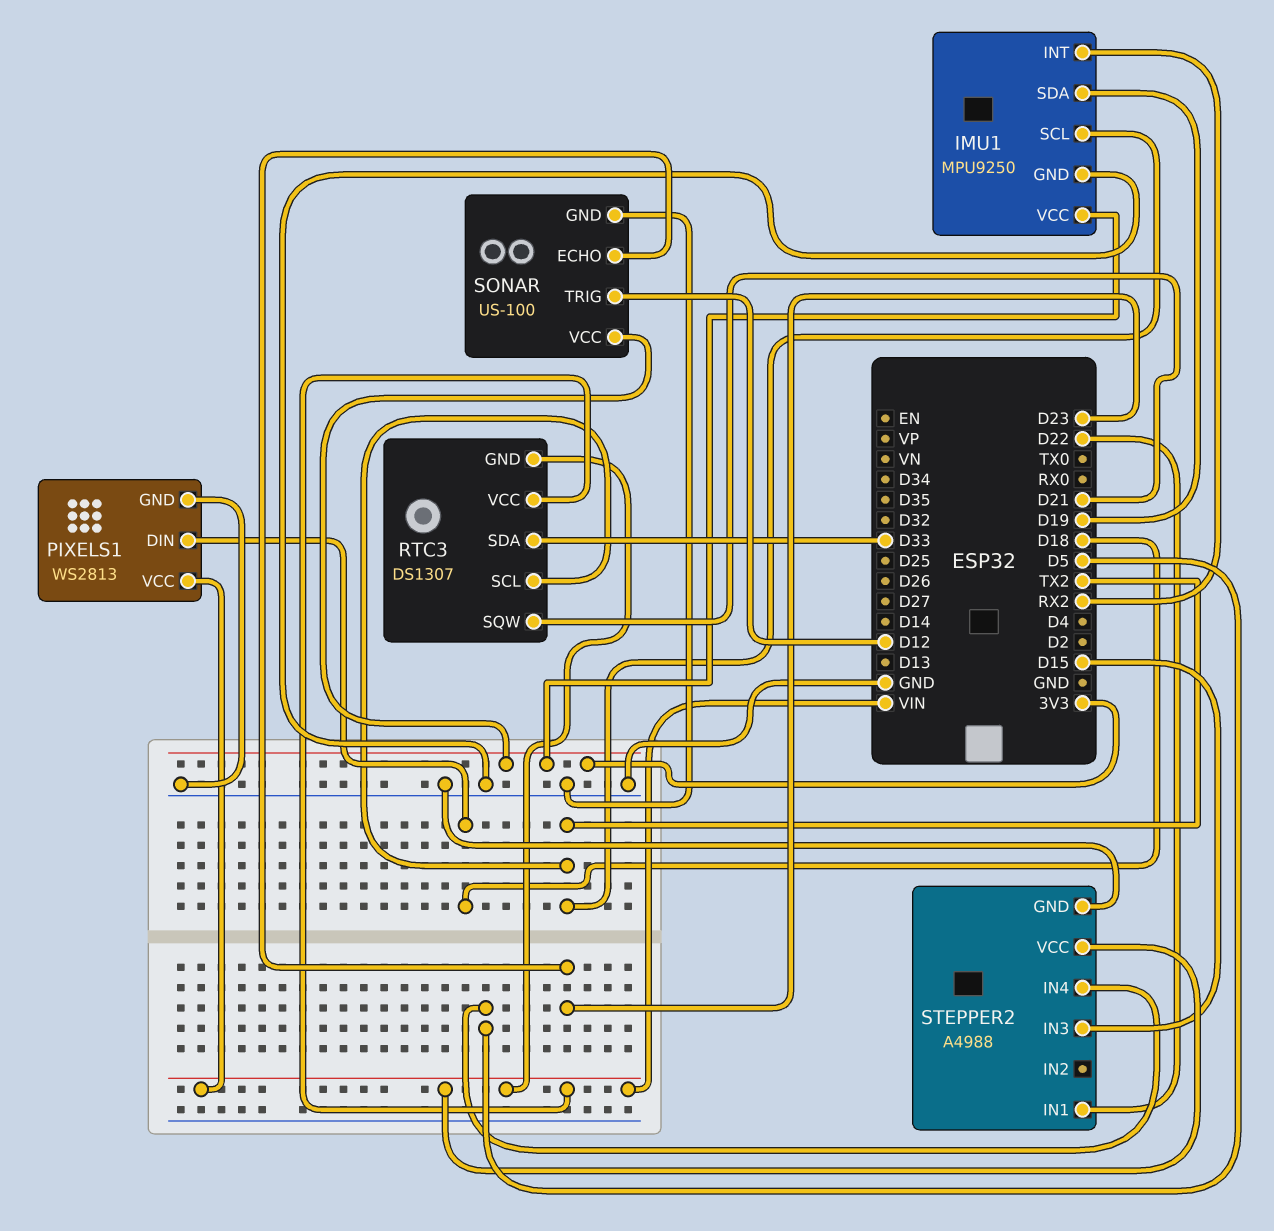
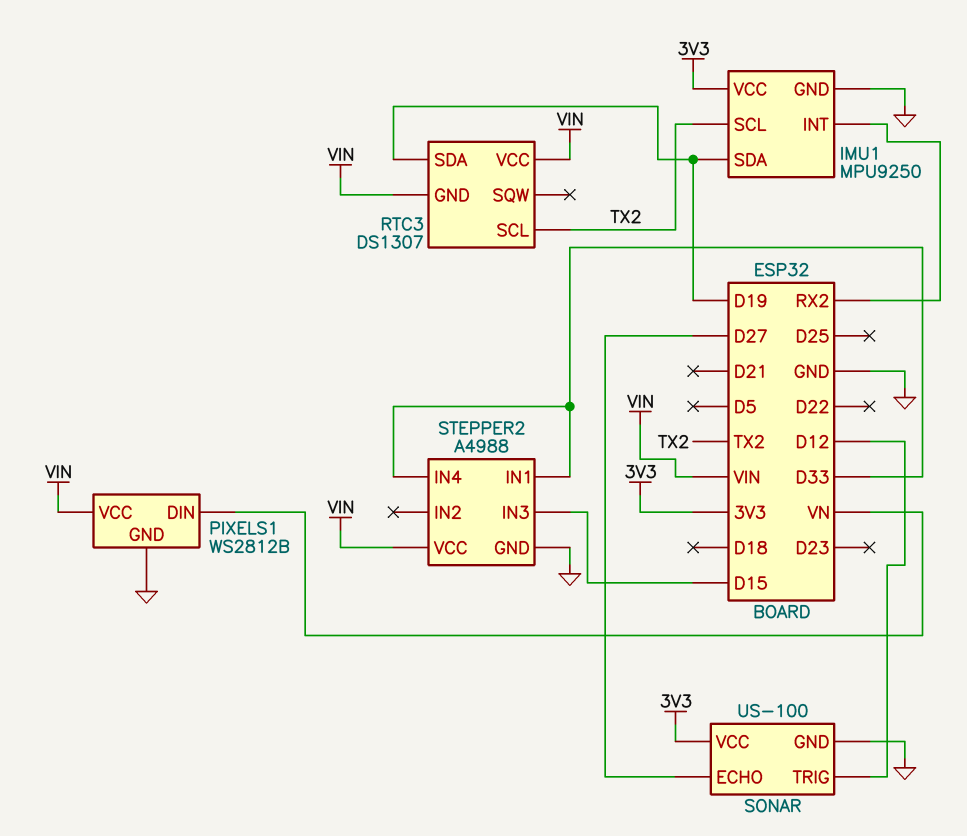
PIXELS1: WS2813 -> WS2812B
PIXELS1 pin DIN: D18 -> VN
RTC3 pin SDA: D33 -> D19
RTC3 pin SQW: D21 -> none
SONAR pin ECHO: D23 -> D27
STEPPER2 pin IN1: D22 -> D33
STEPPER2 pin IN4: D5 -> D33

